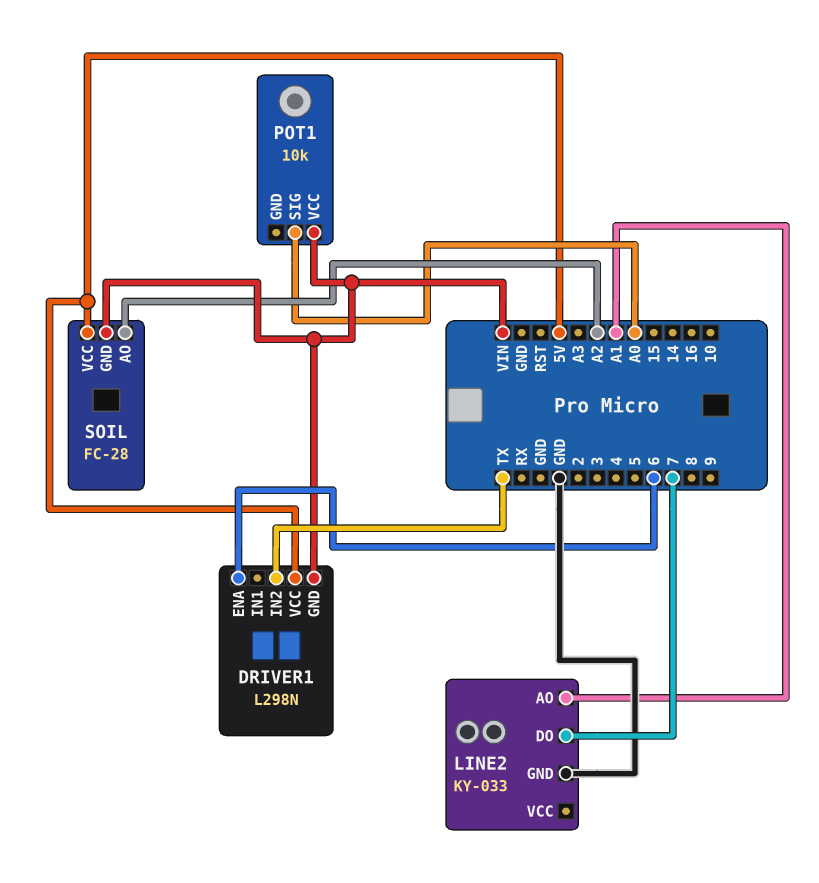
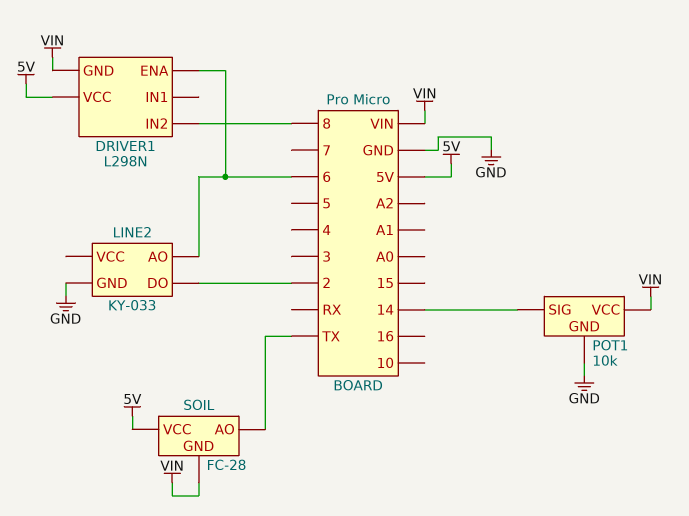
DRIVER1 pin IN2: TX -> 8
LINE2 pin AO: A1 -> 6
LINE2 pin DO: 7 -> 2
POT1 pin GND: none -> GND
POT1 pin SIG: A0 -> 14
SOIL pin AO: A2 -> TX

